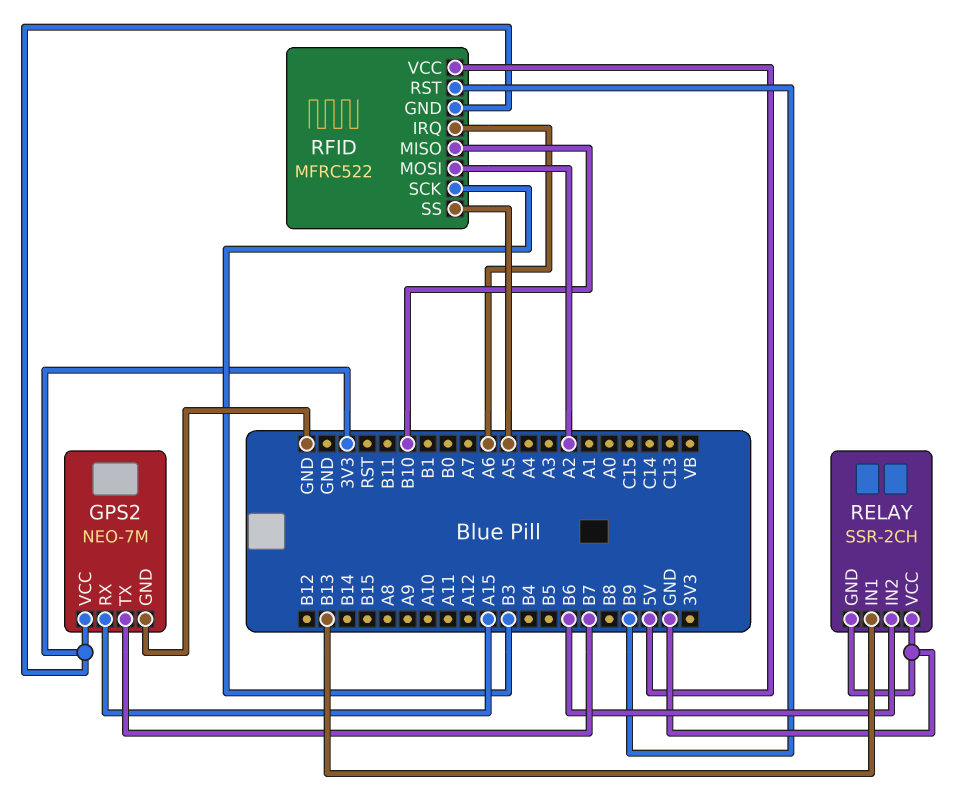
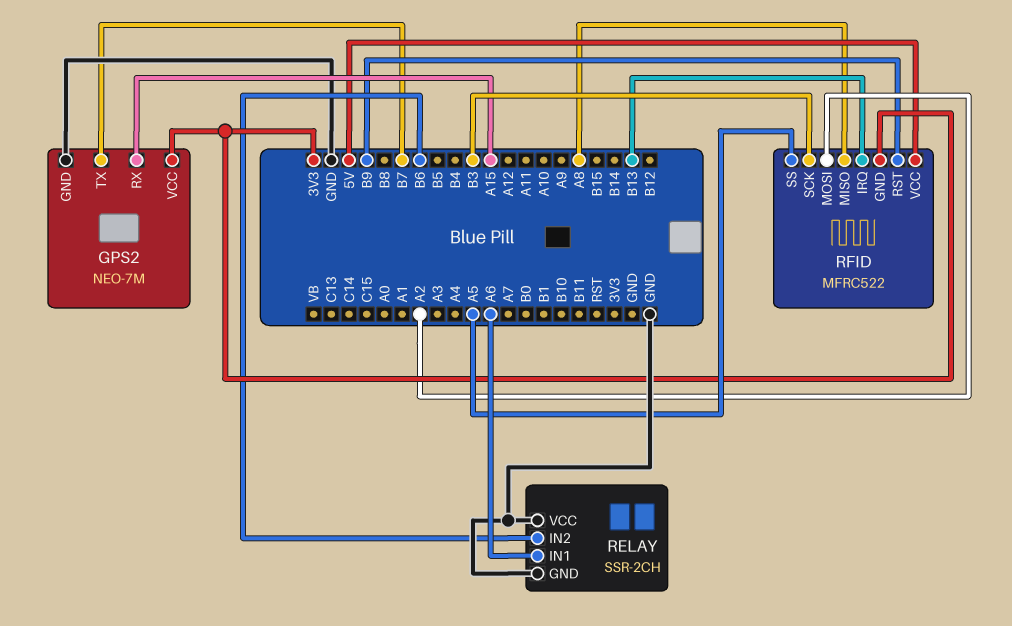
RELAY pin IN1: B13 -> A6
RFID pin IRQ: A6 -> B13
RFID pin MISO: B10 -> A8

